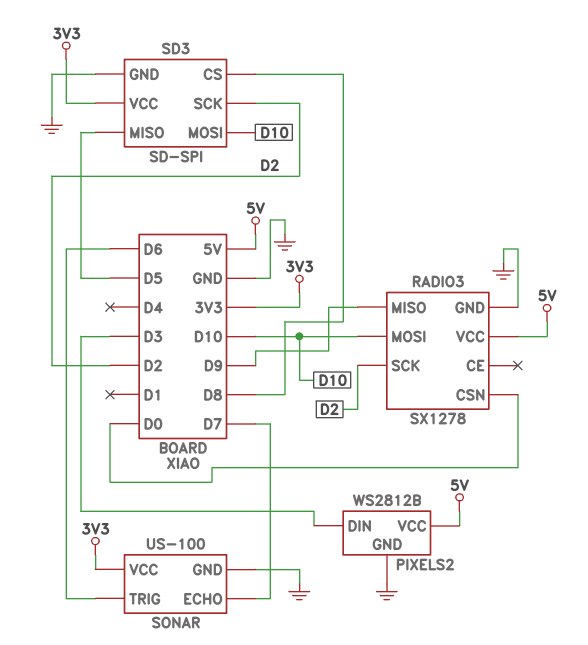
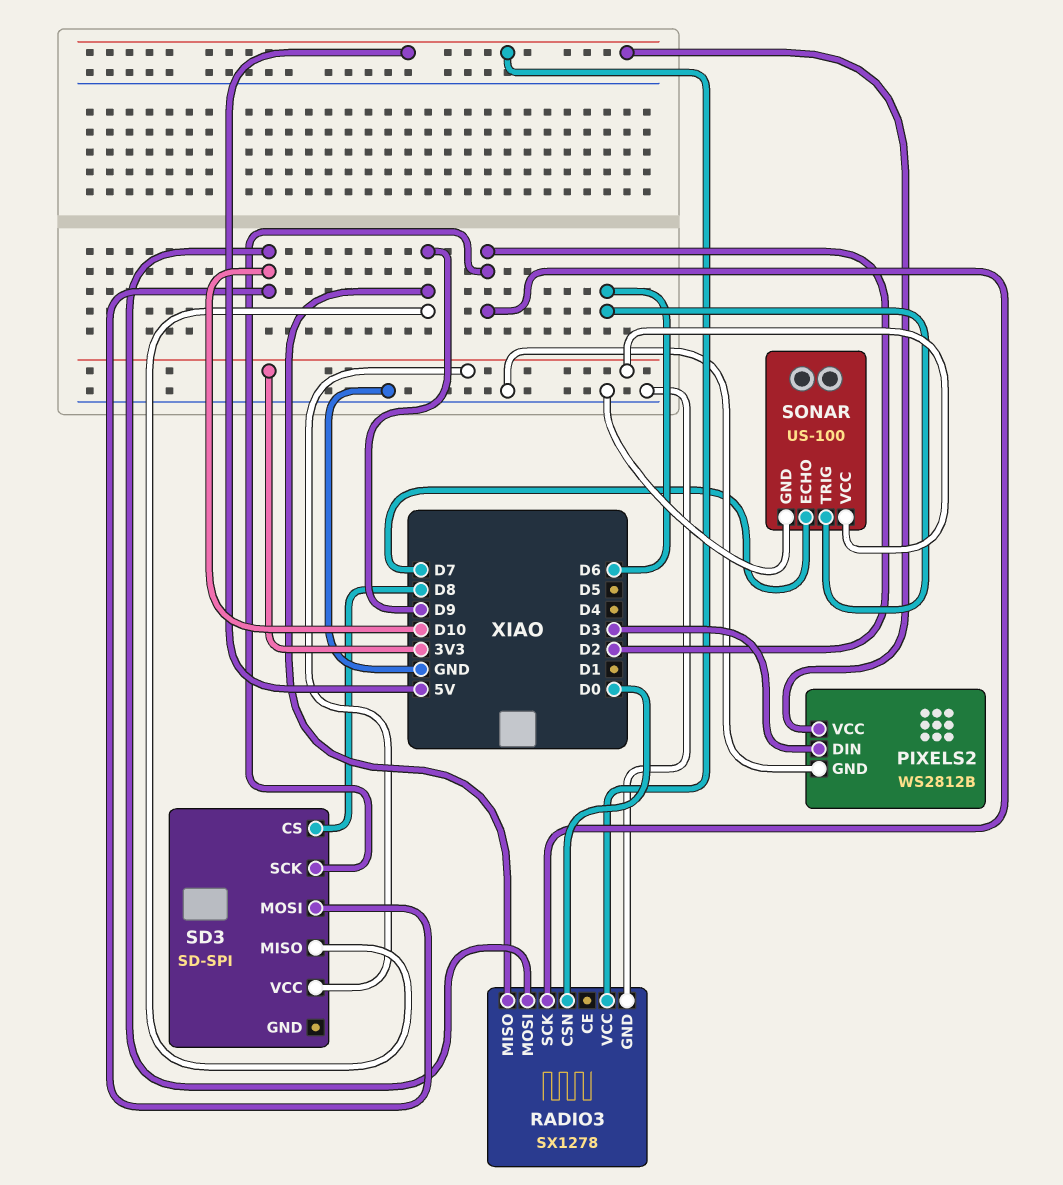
SD3 pin GND: GND -> none
SD3 pin MISO: D5 -> D9

